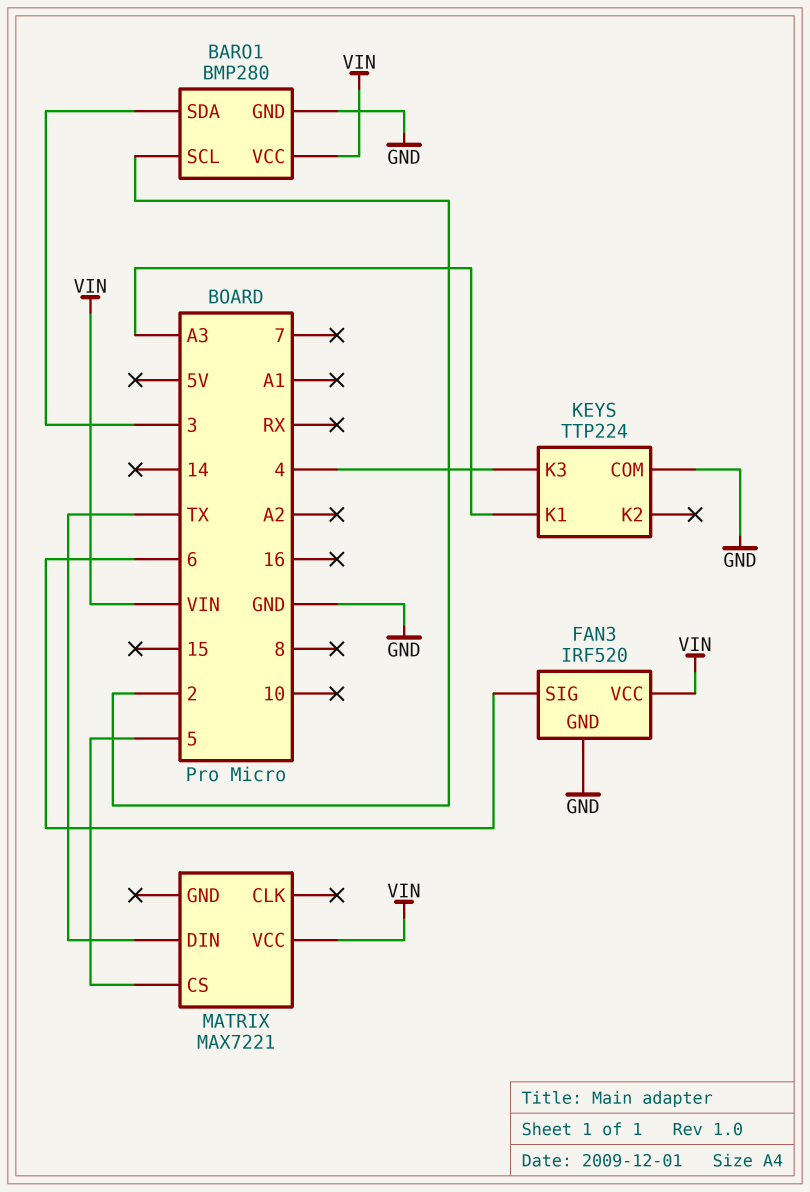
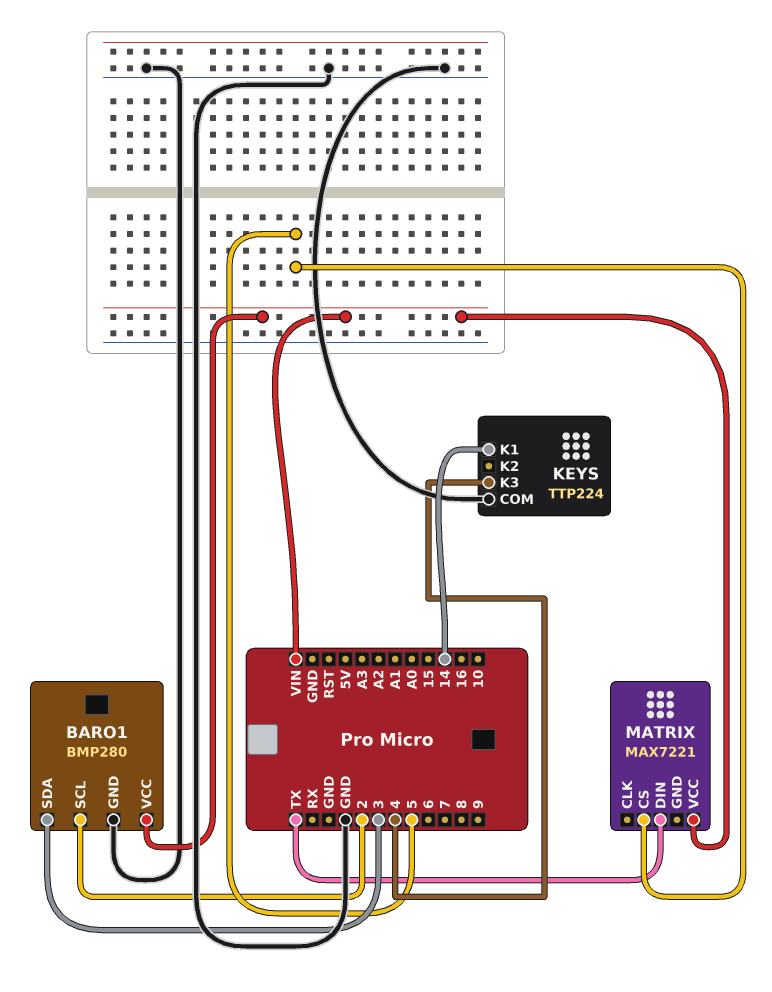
FAN3: IRF520 -> none
FAN3 pin GND: GND -> none
FAN3 pin SIG: 6 -> none
FAN3 pin VCC: VIN -> none
KEYS pin K1: A3 -> 14

